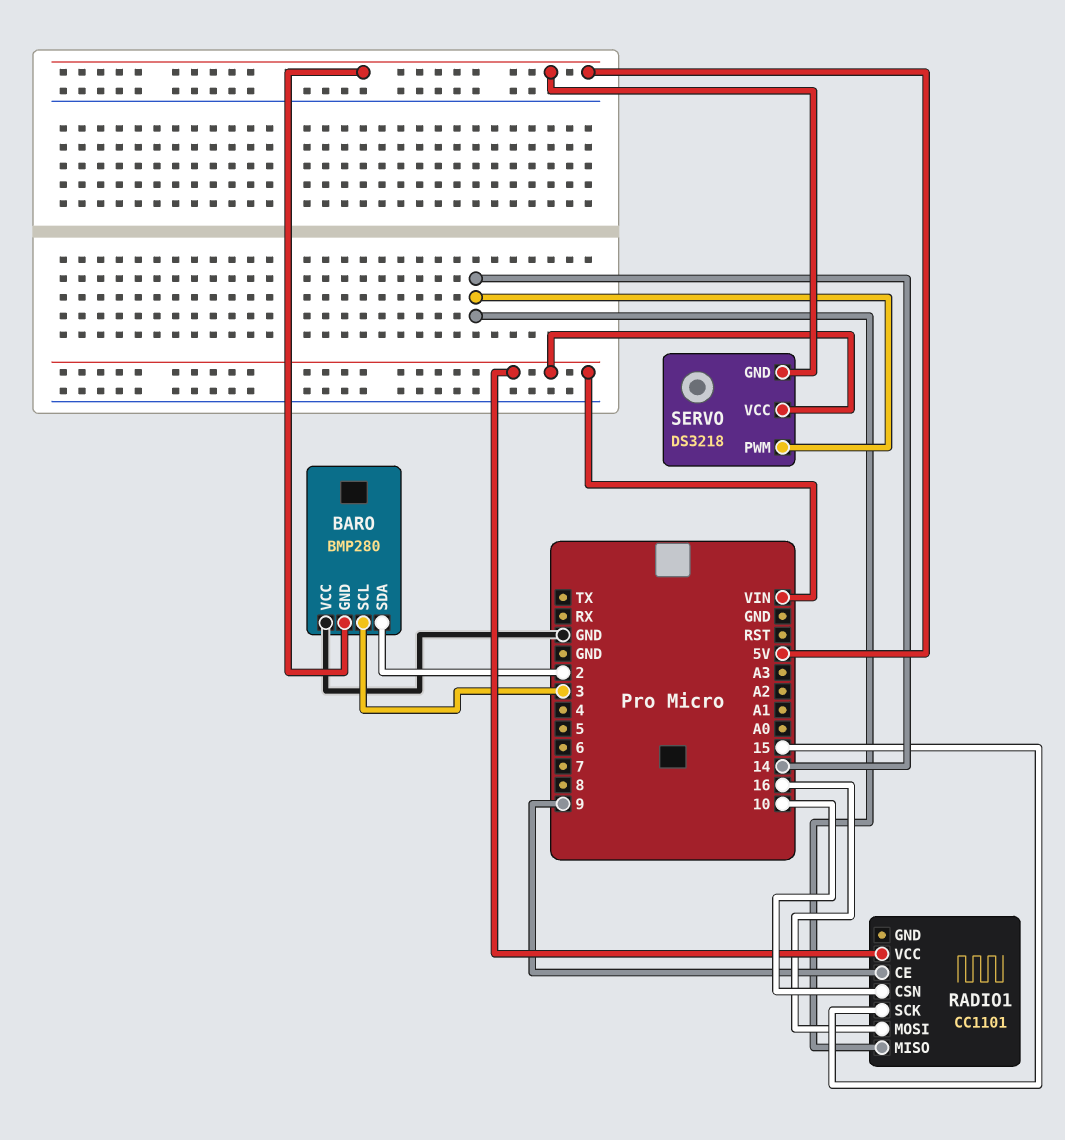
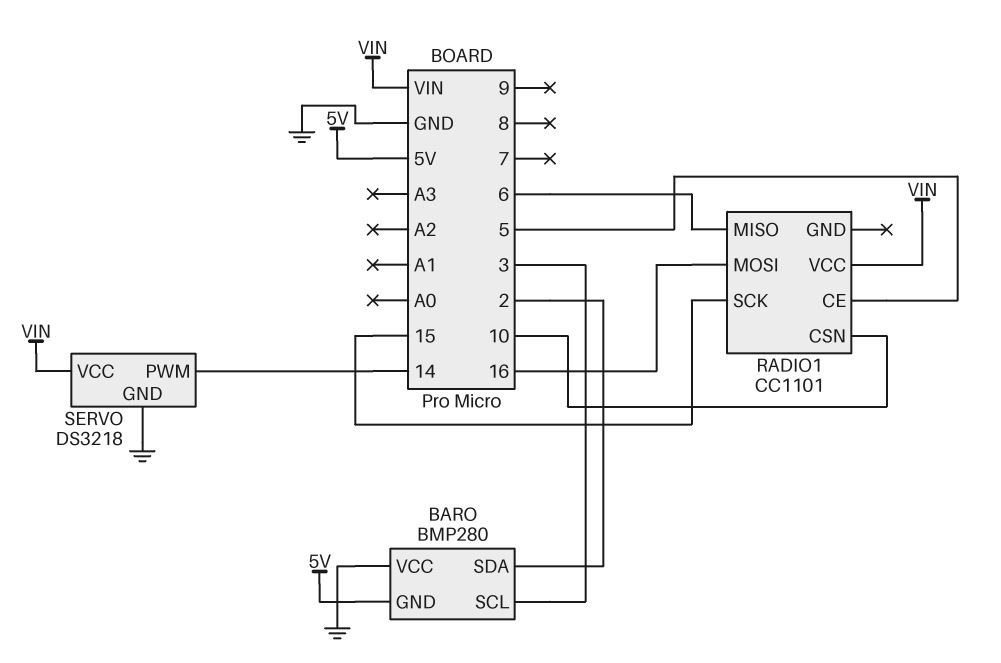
RADIO1 pin CE: 9 -> 5
RADIO1 pin MISO: 14 -> 6
SERVO pin GND: 5V -> GND

